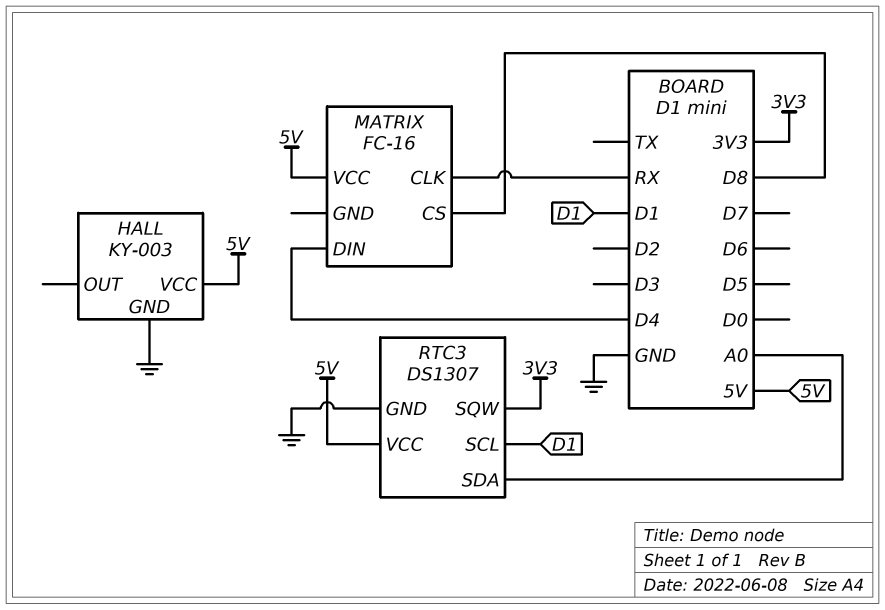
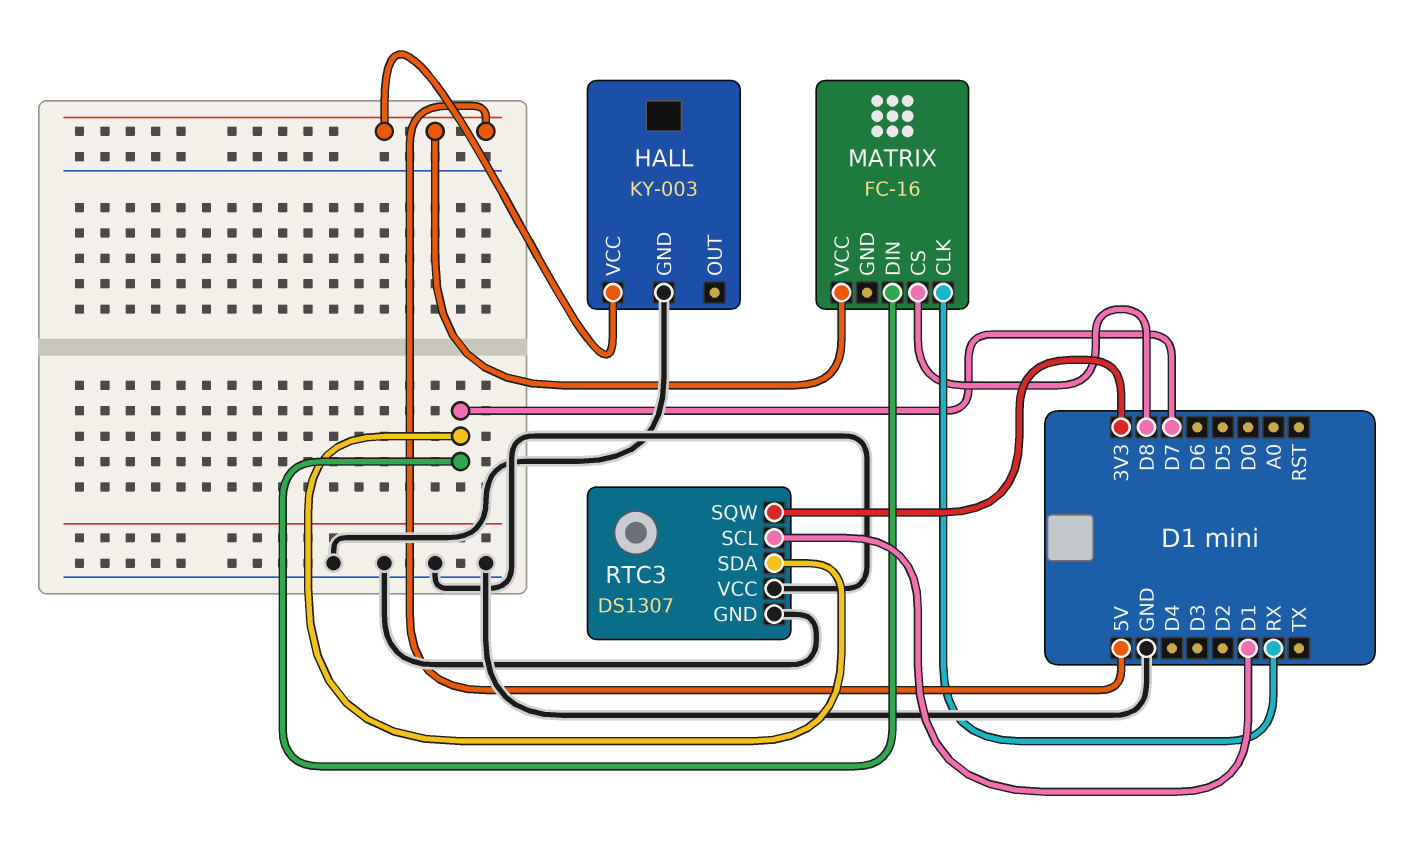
MATRIX pin DIN: D4 -> D7
RTC3 pin SDA: A0 -> D7
RTC3 pin VCC: 5V -> GND

